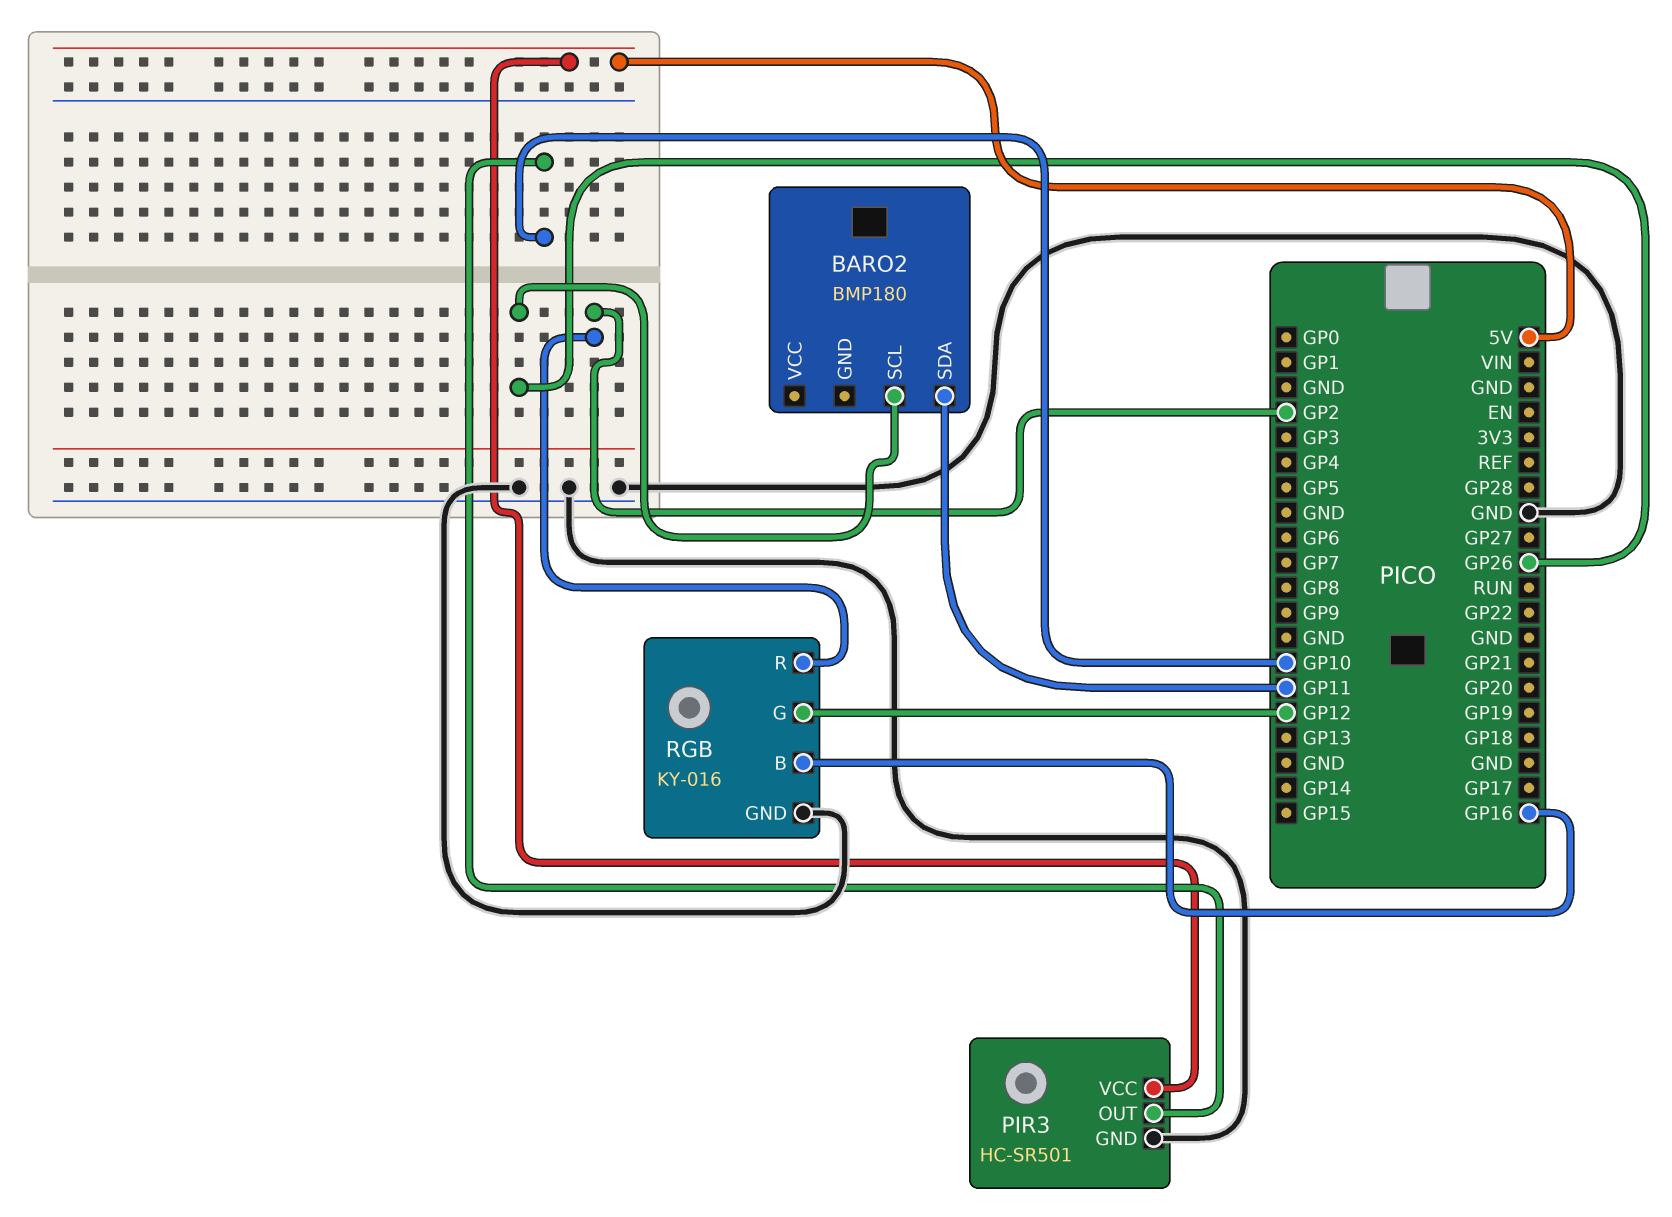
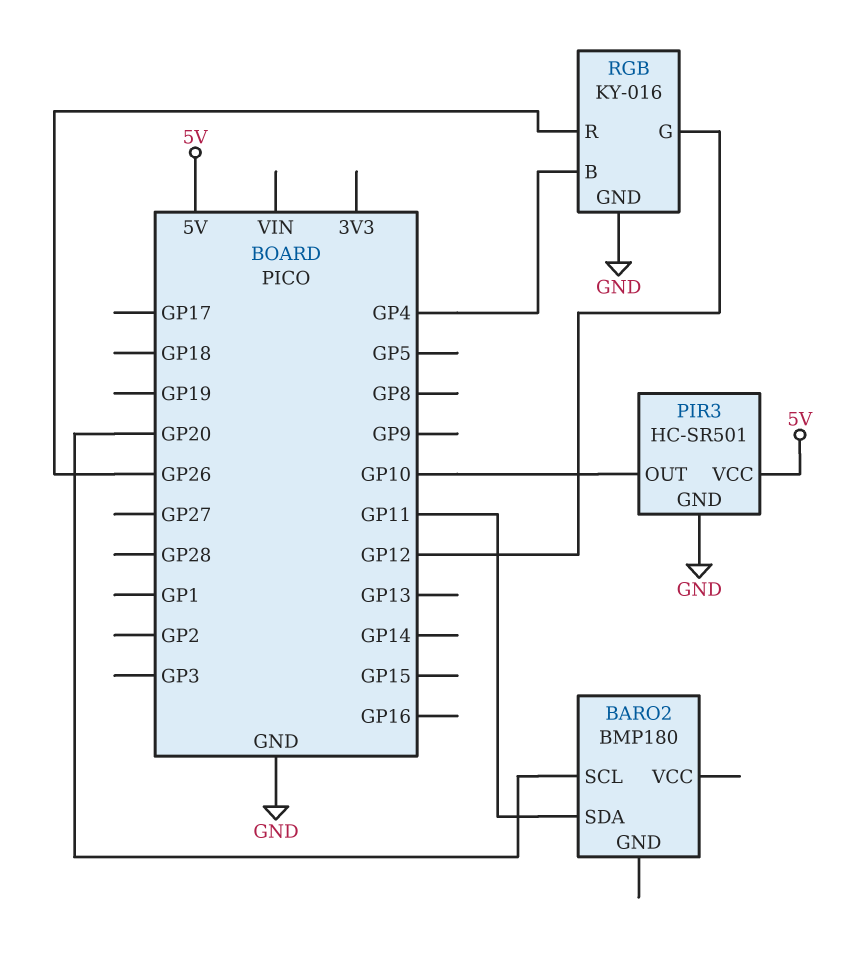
BARO2 pin SCL: GP26 -> GP20
RGB pin B: GP16 -> GP4
RGB pin R: GP2 -> GP26

